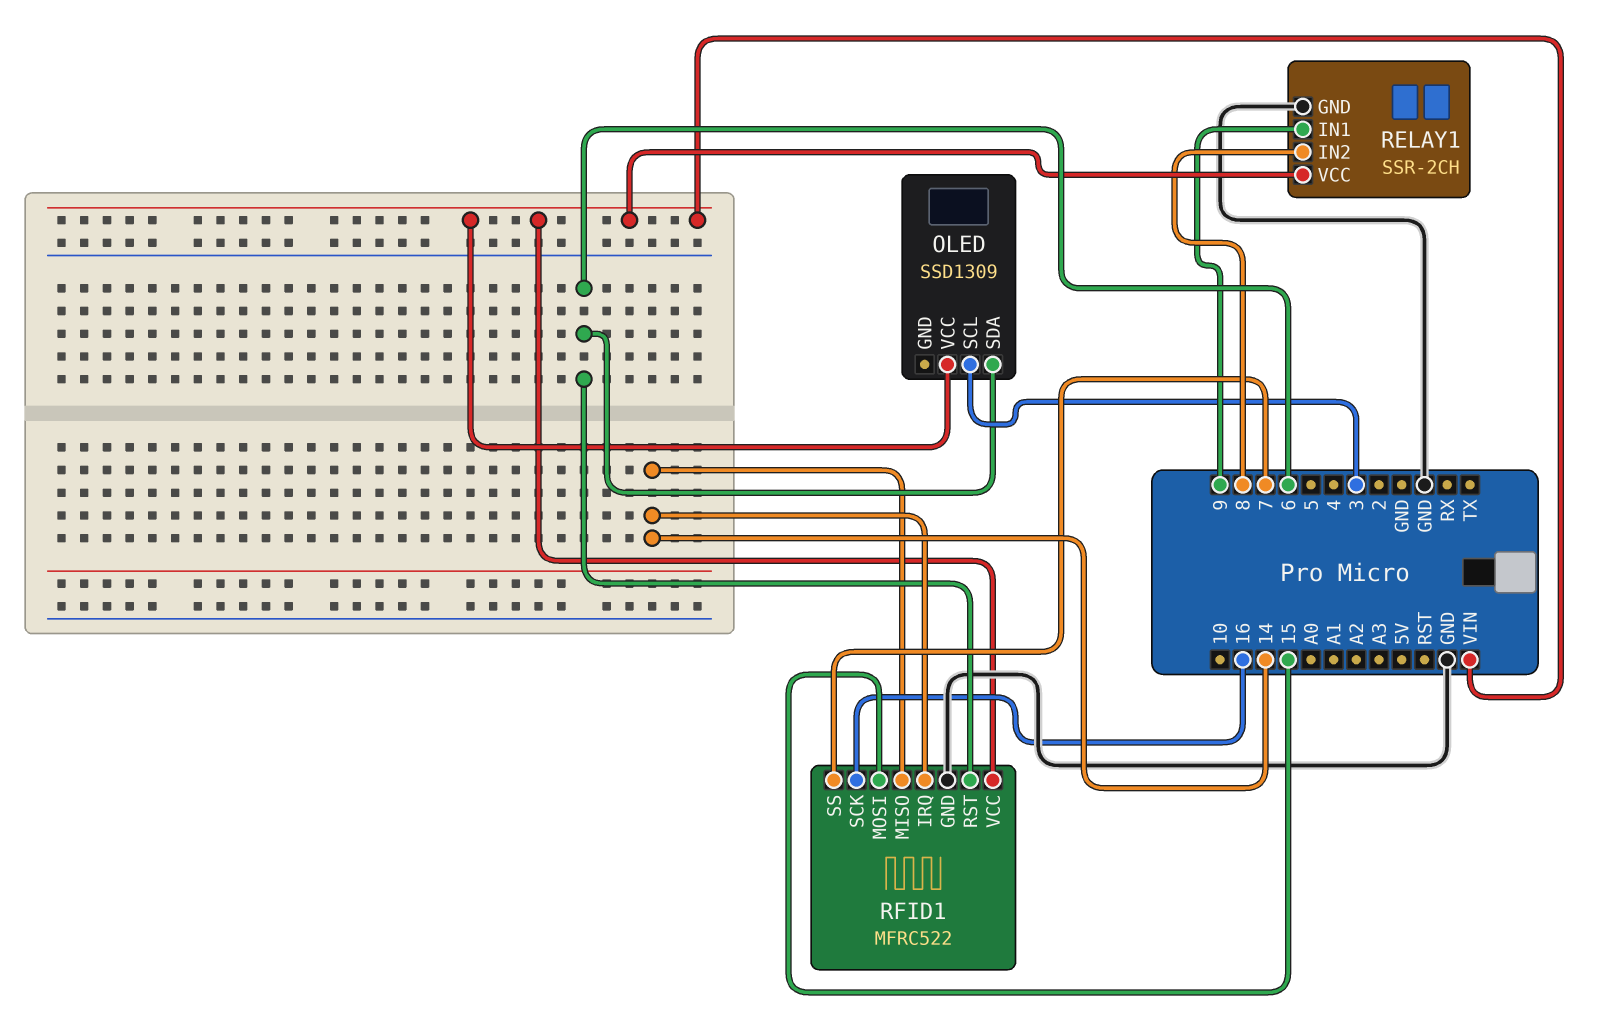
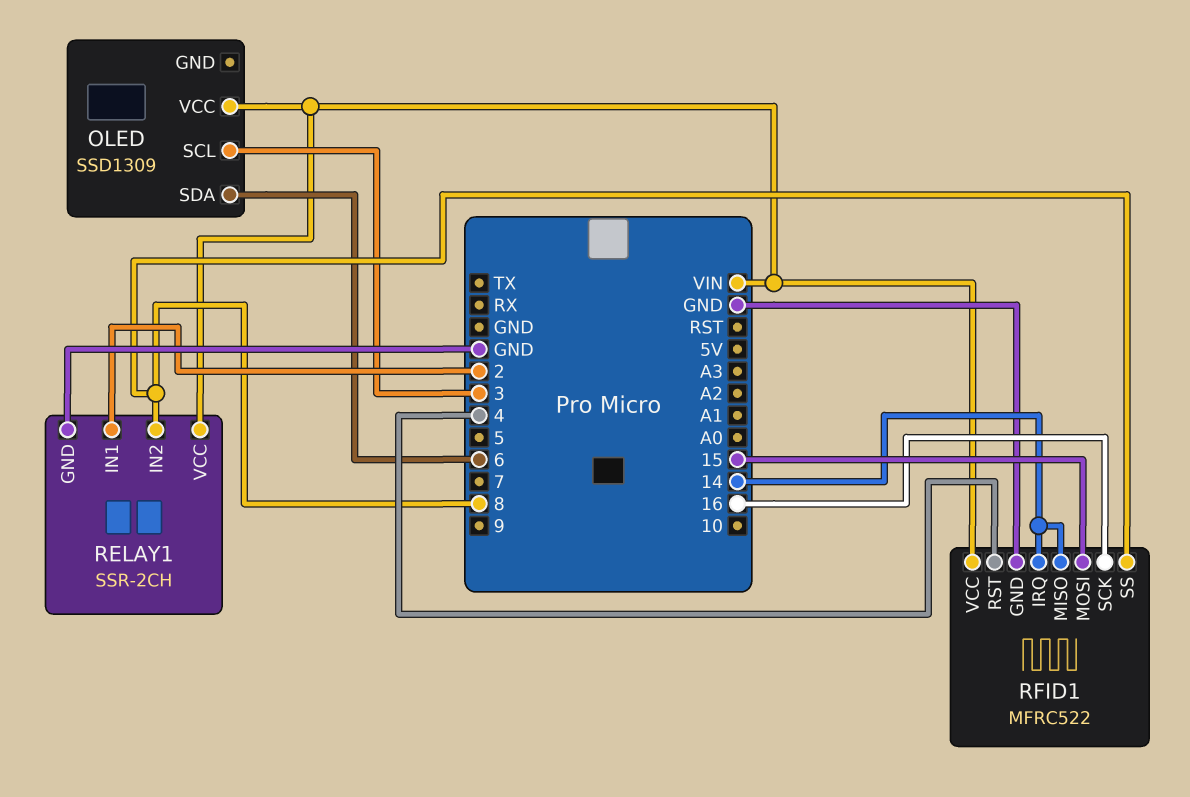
RELAY1 pin IN1: 9 -> 2
RFID1 pin RST: 6 -> 4
RFID1 pin SS: 7 -> 8

